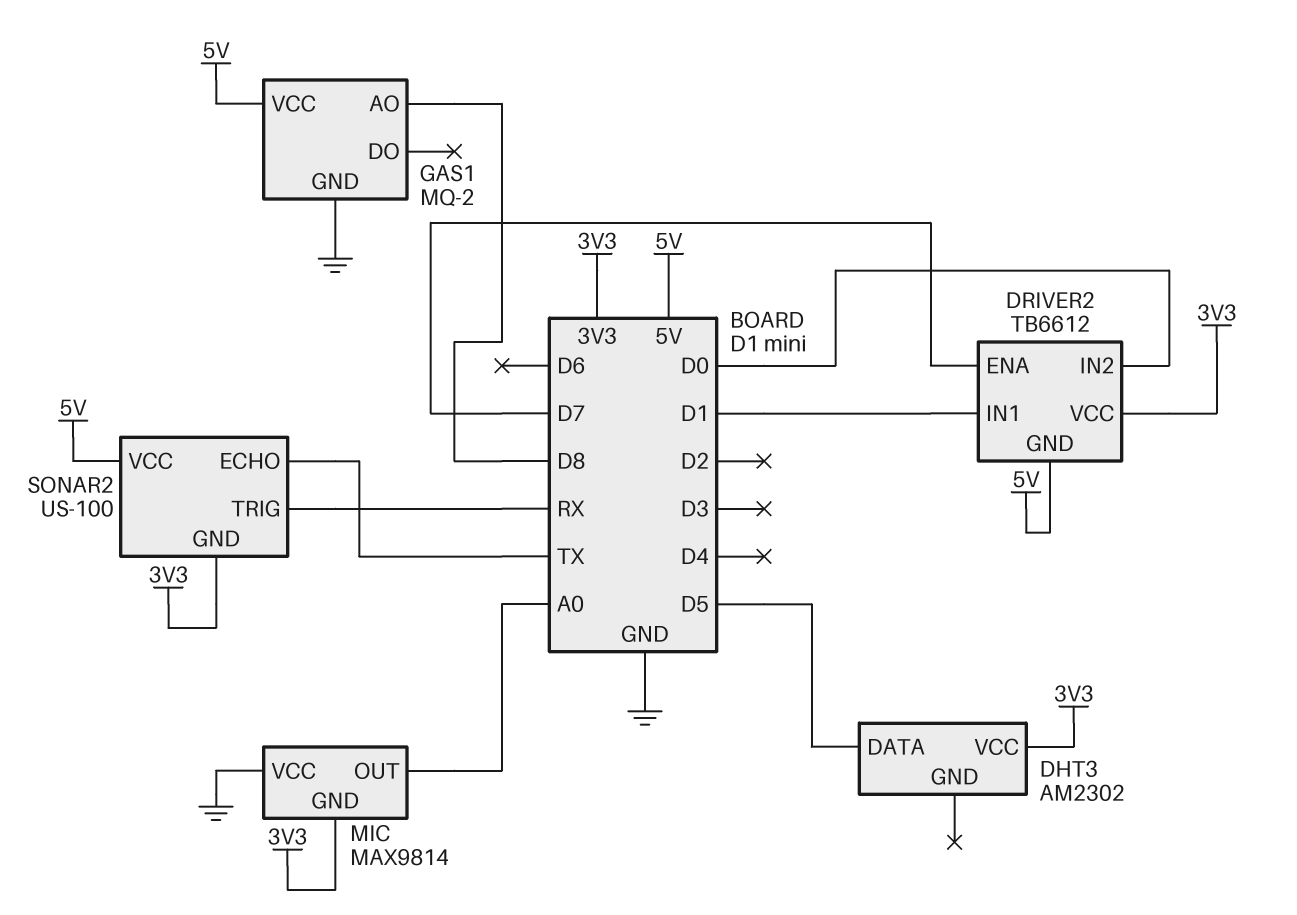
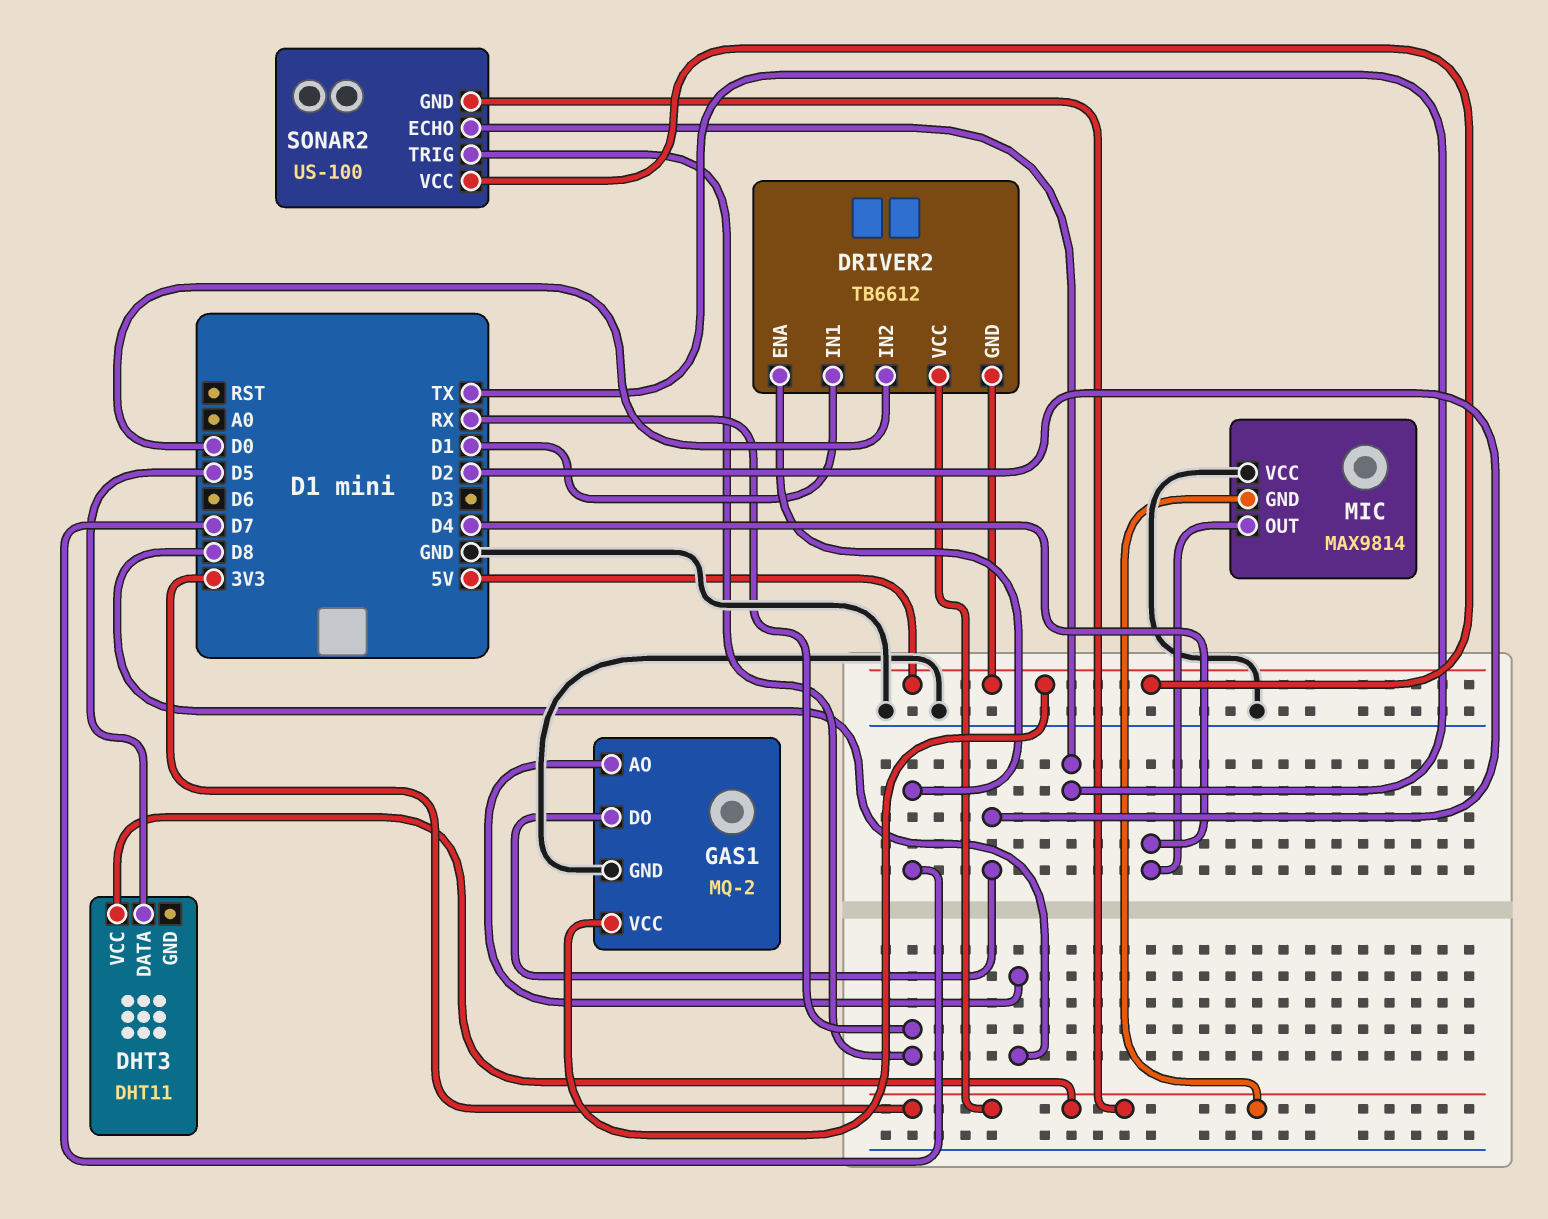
DHT3: AM2302 -> DHT11
GAS1 pin DO: none -> D2
MIC pin OUT: A0 -> D4

